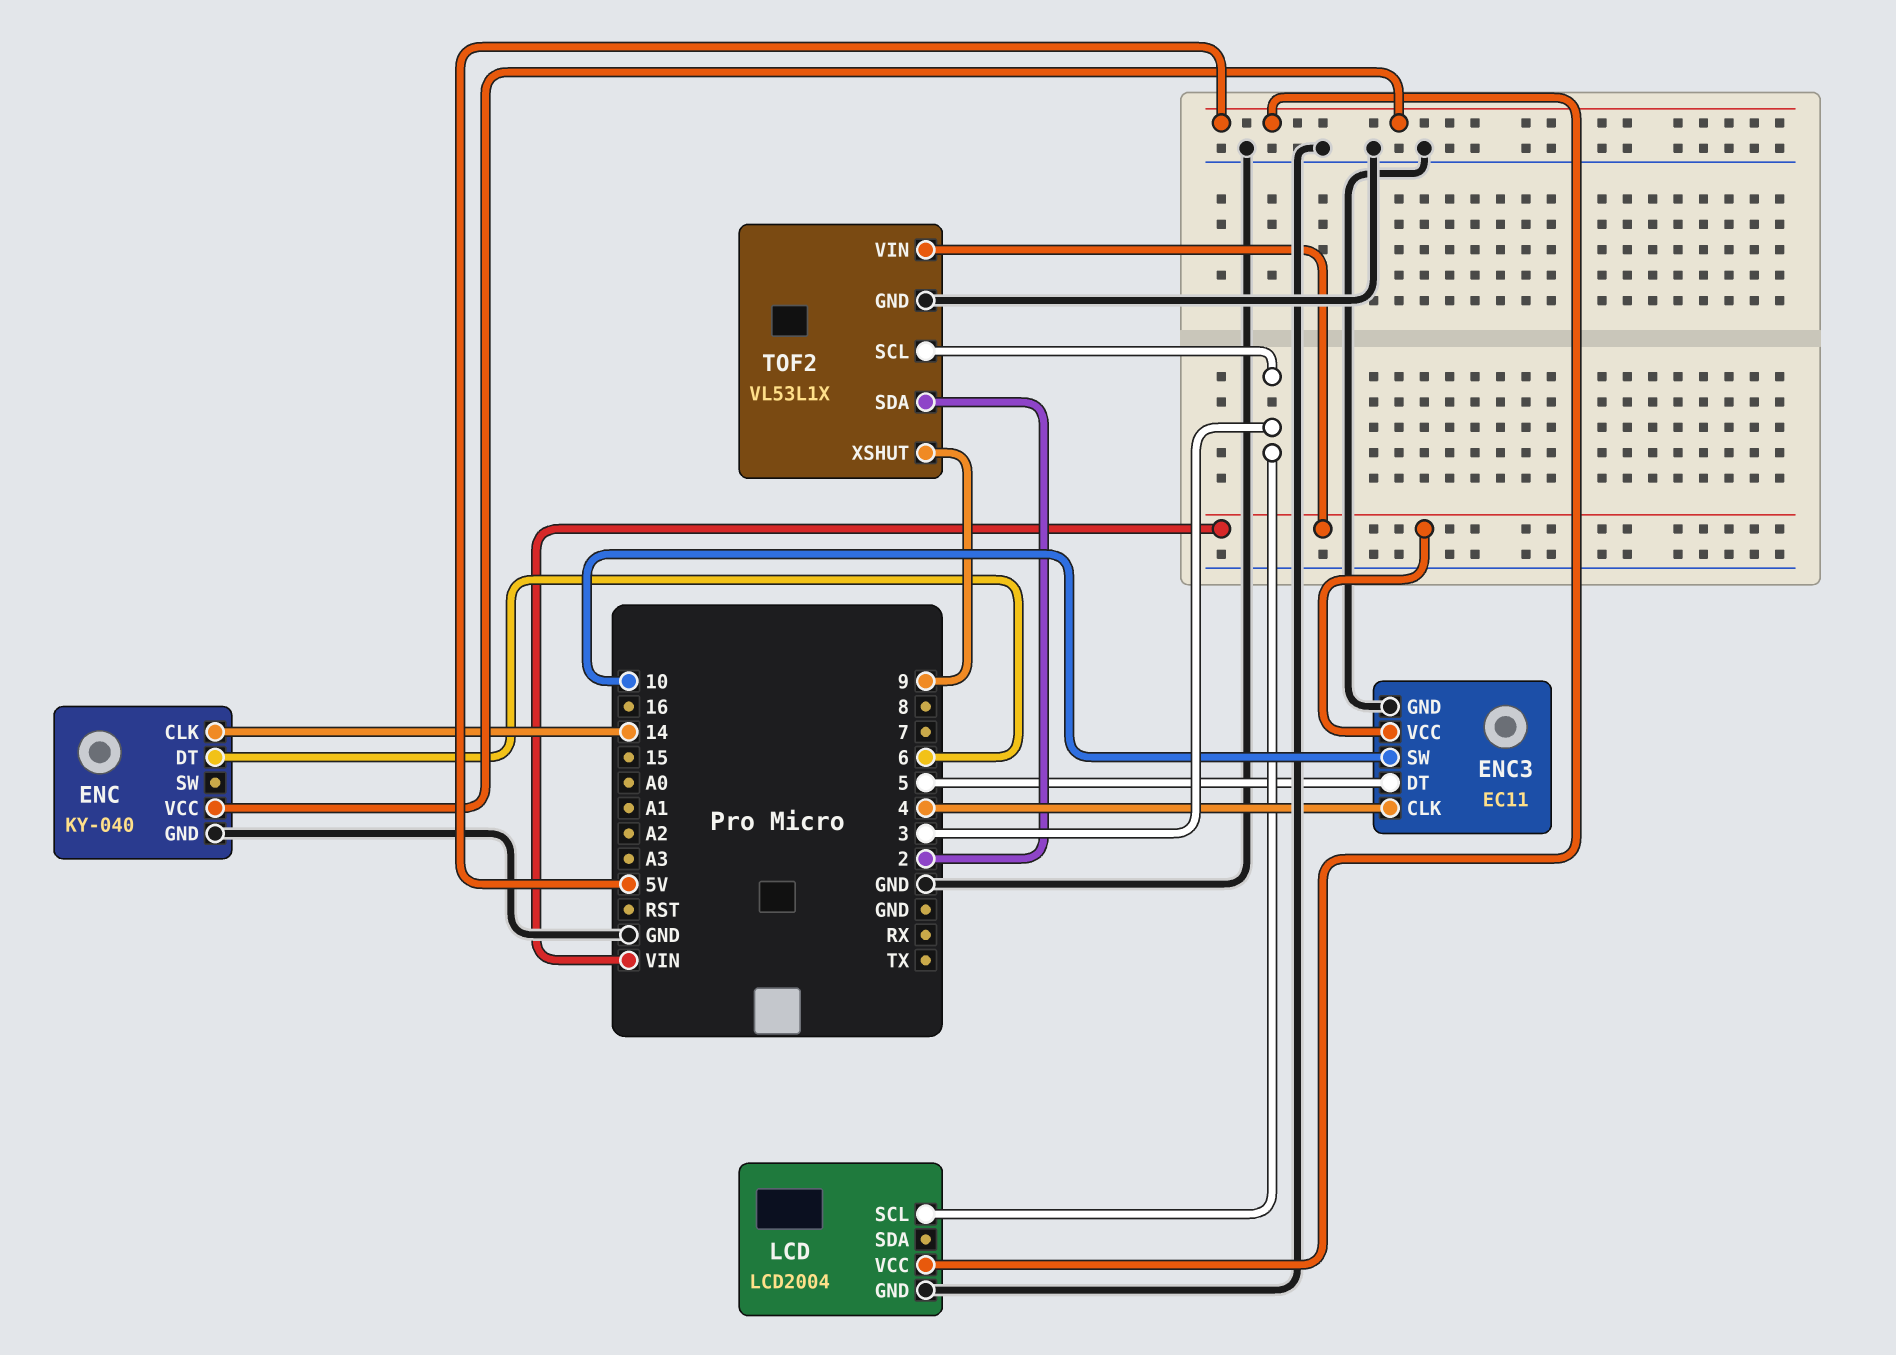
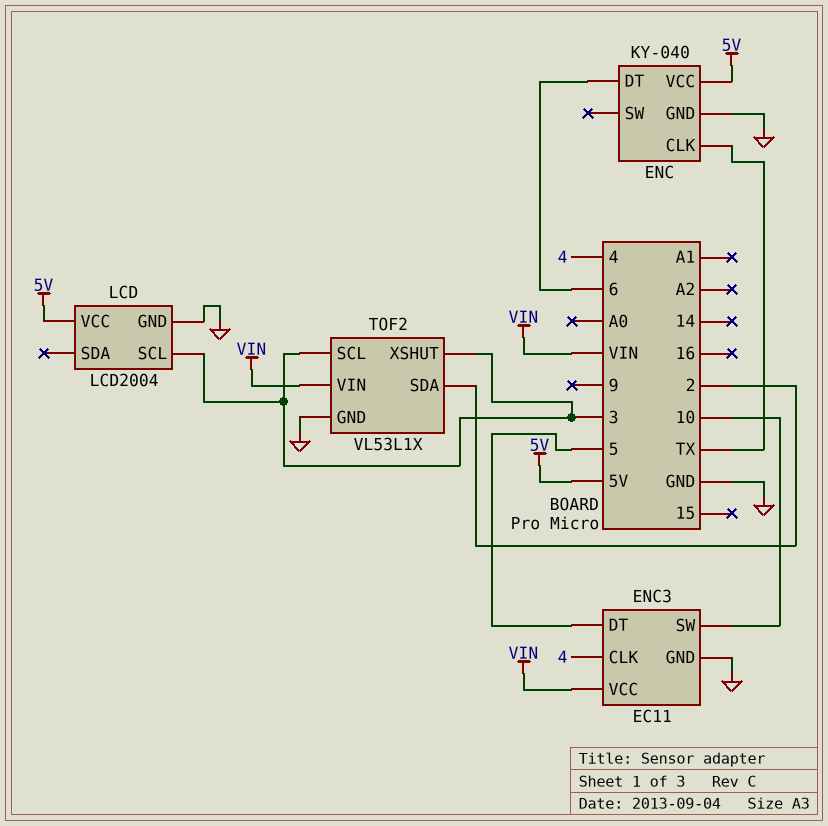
ENC pin CLK: 14 -> TX
TOF2 pin XSHUT: 9 -> 3

